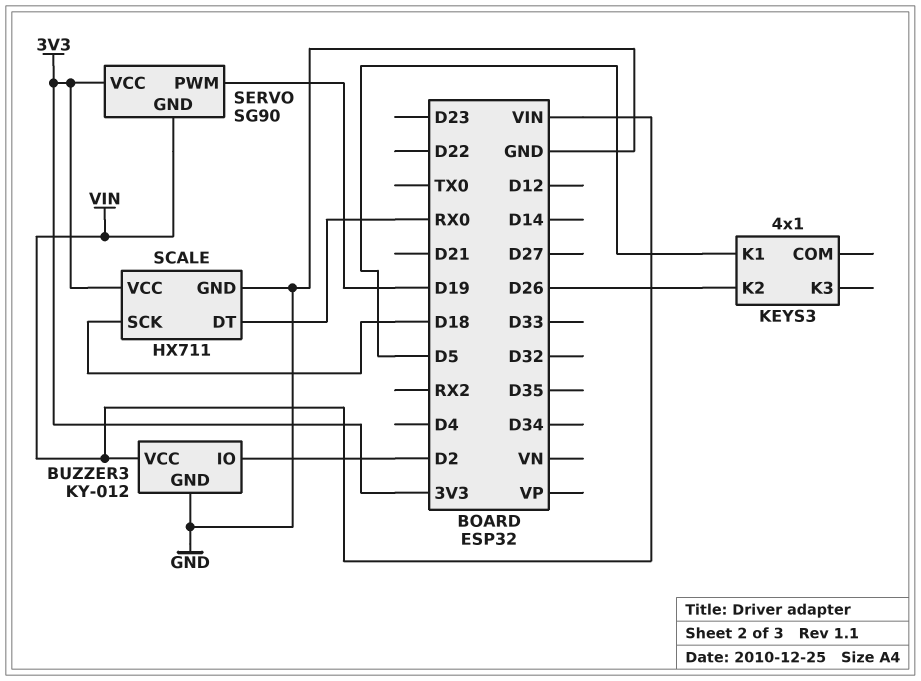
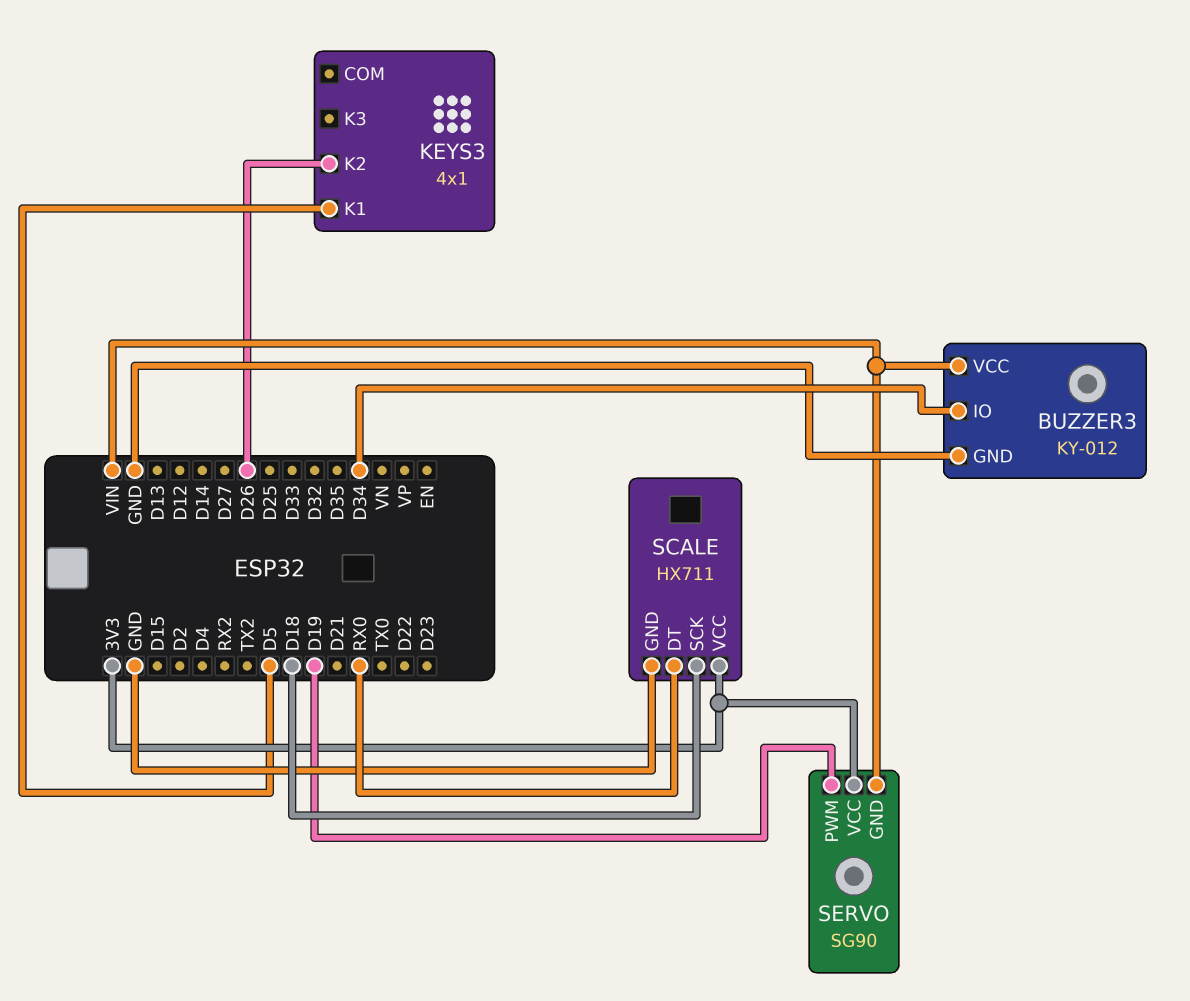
BUZZER3 pin IO: D2 -> D34

